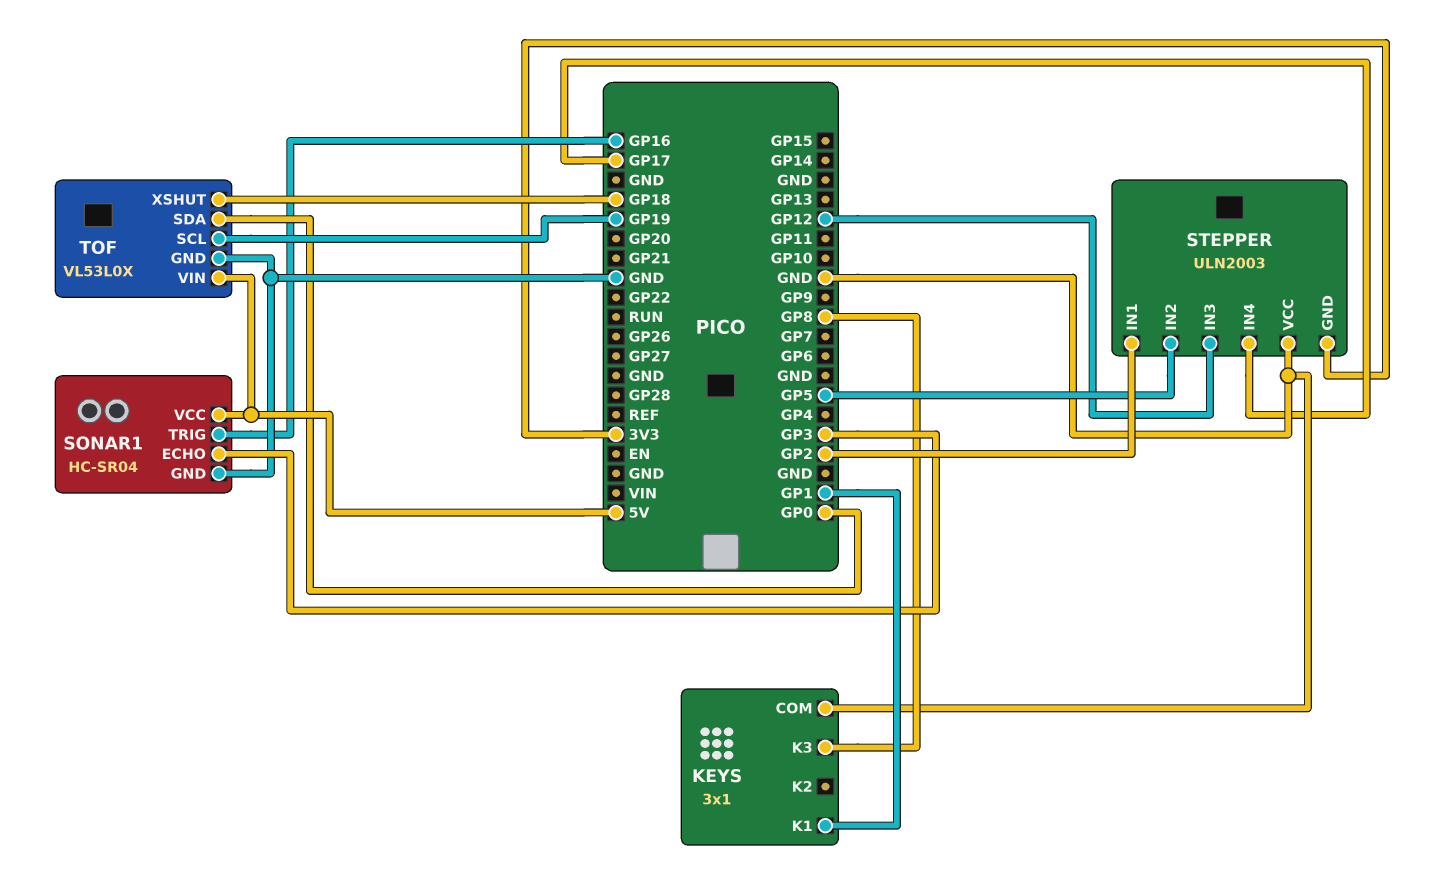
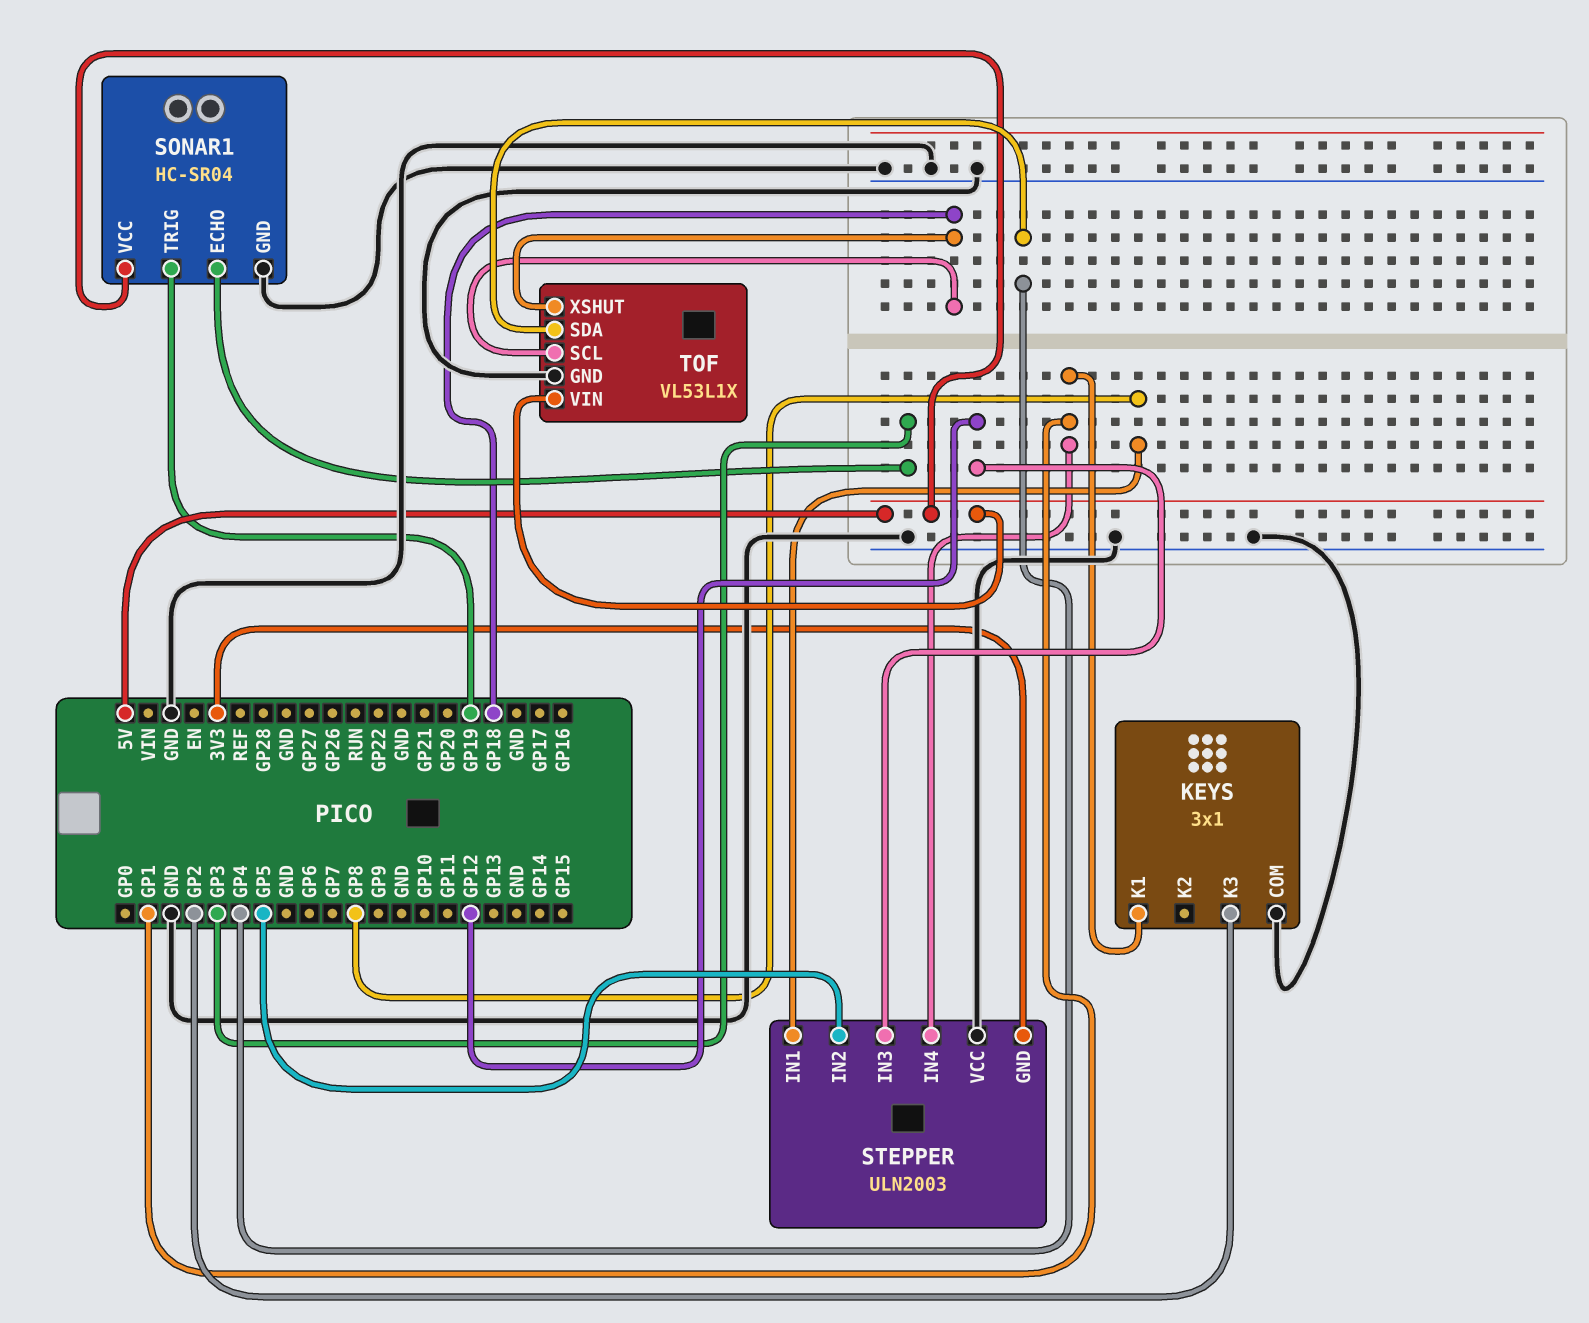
KEYS pin K3: GP8 -> GP2
SONAR1 pin TRIG: GP16 -> GP19
STEPPER pin IN1: GP2 -> GP8
STEPPER pin IN4: GP17 -> GP1
TOF: VL53L0X -> VL53L1X
TOF pin SCL: GP19 -> GP18
TOF pin SDA: GP0 -> GP4

